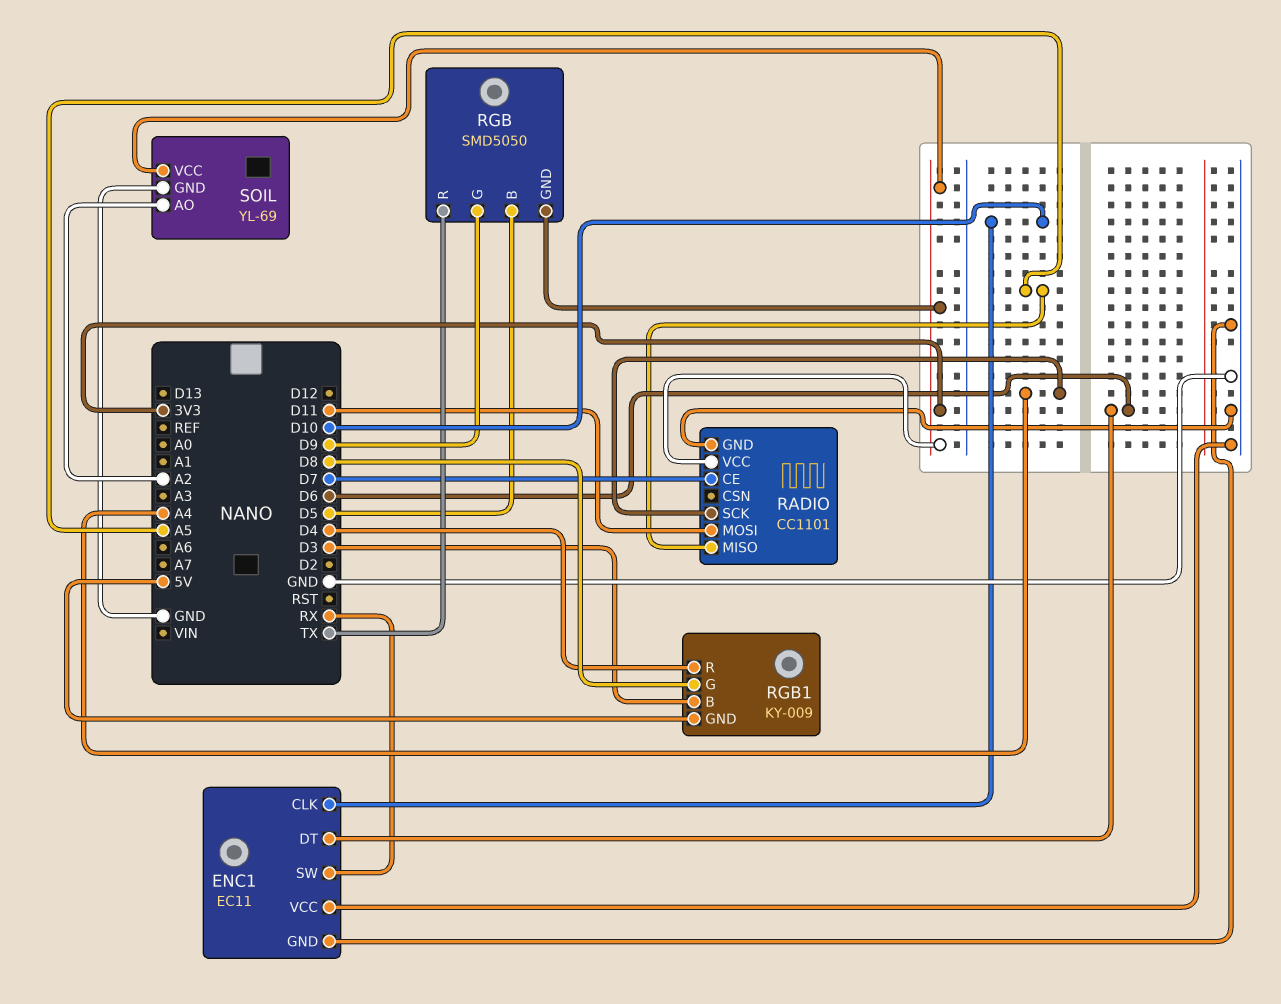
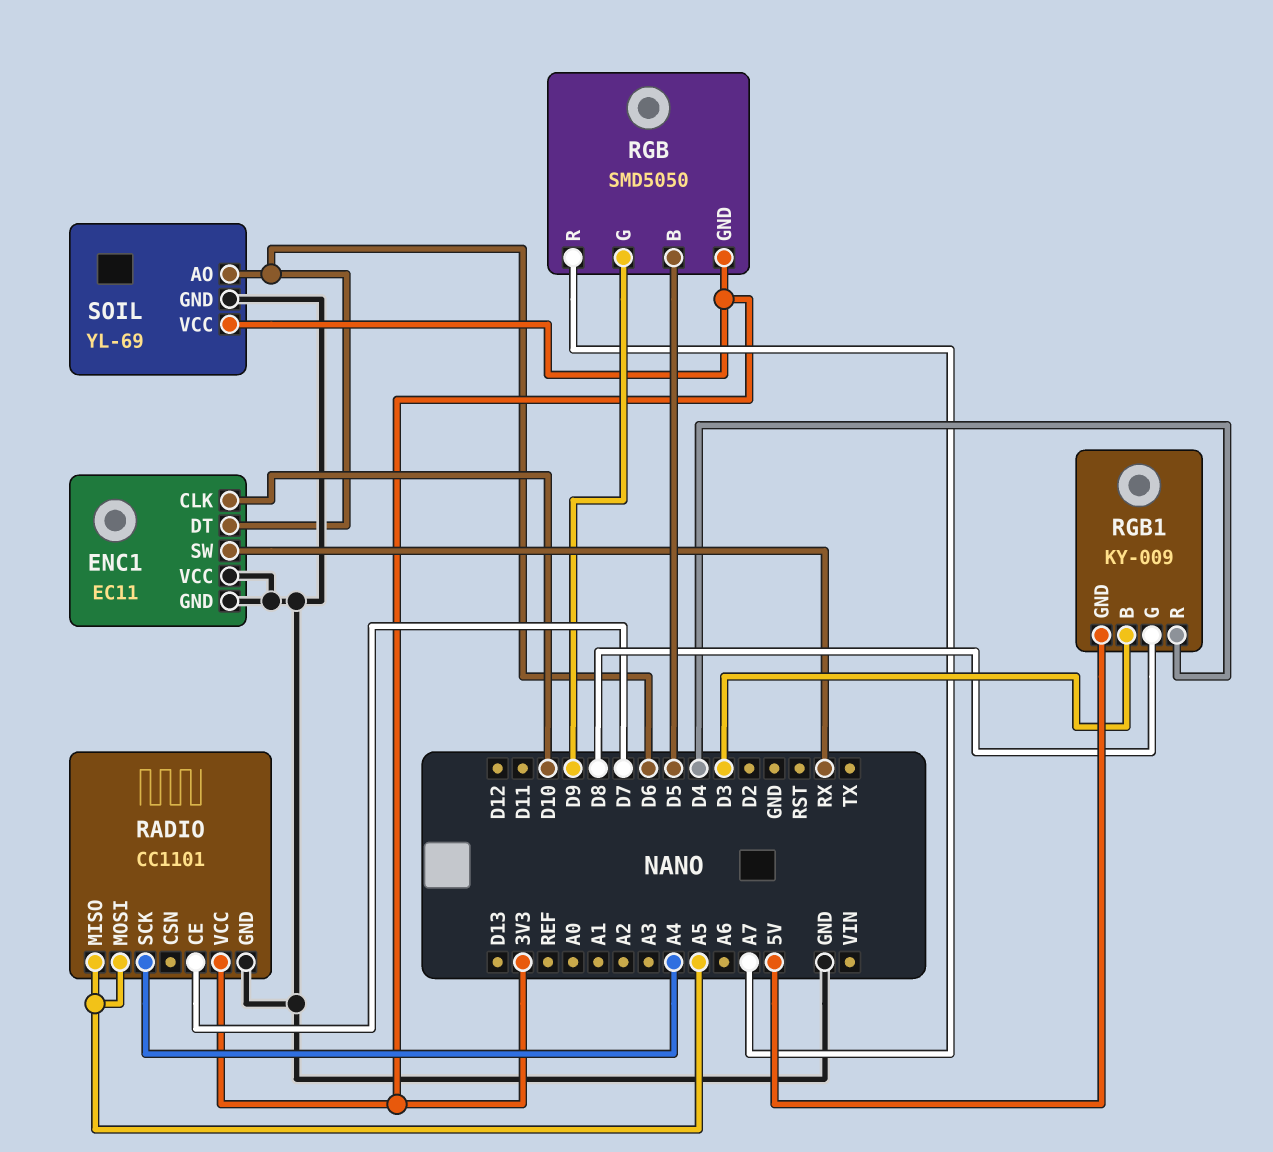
RADIO pin MOSI: D11 -> A5
RGB pin R: TX -> A7
SOIL pin AO: A2 -> D6

